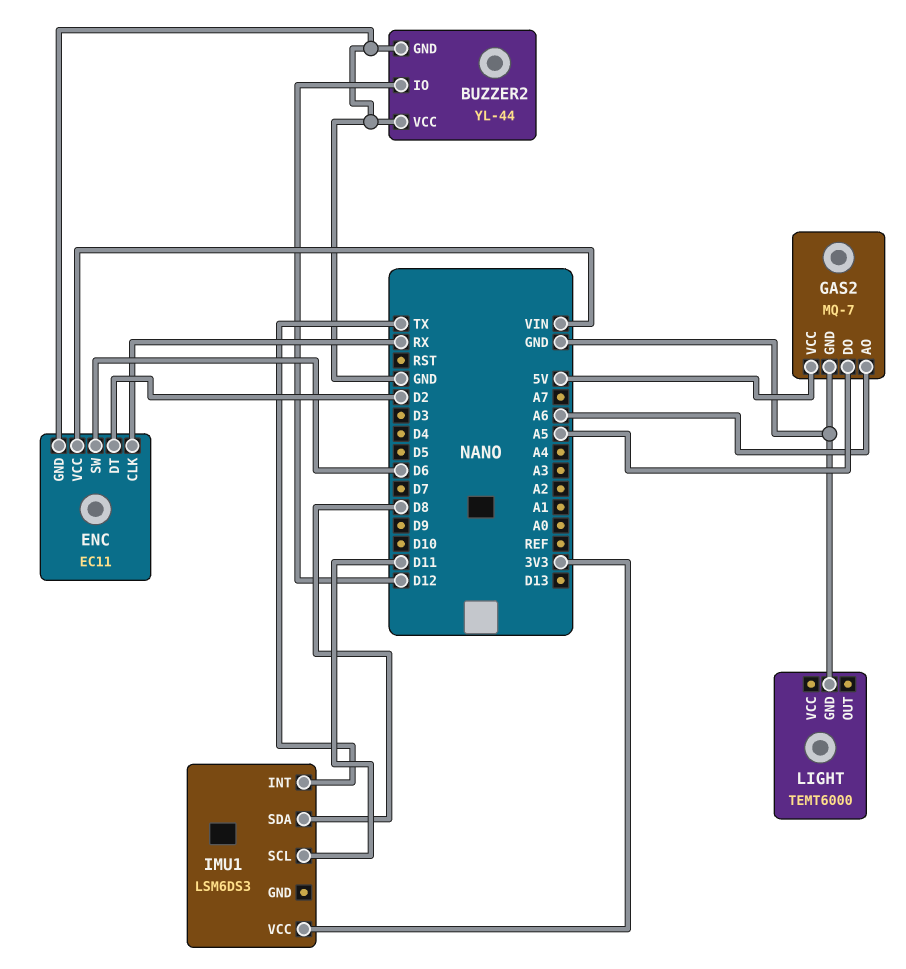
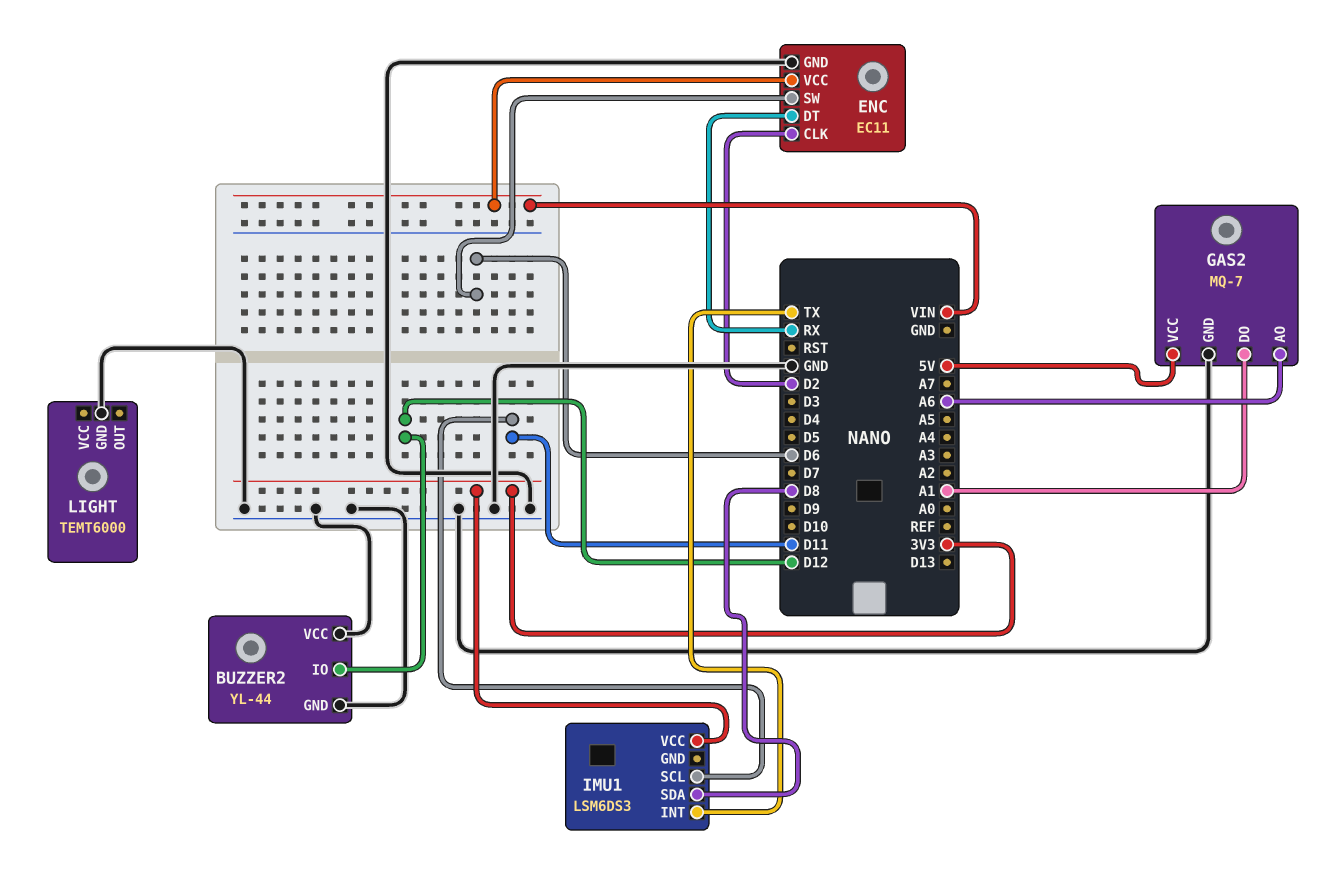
ENC pin CLK: RX -> D2
ENC pin DT: D2 -> RX
GAS2 pin DO: A5 -> A1

